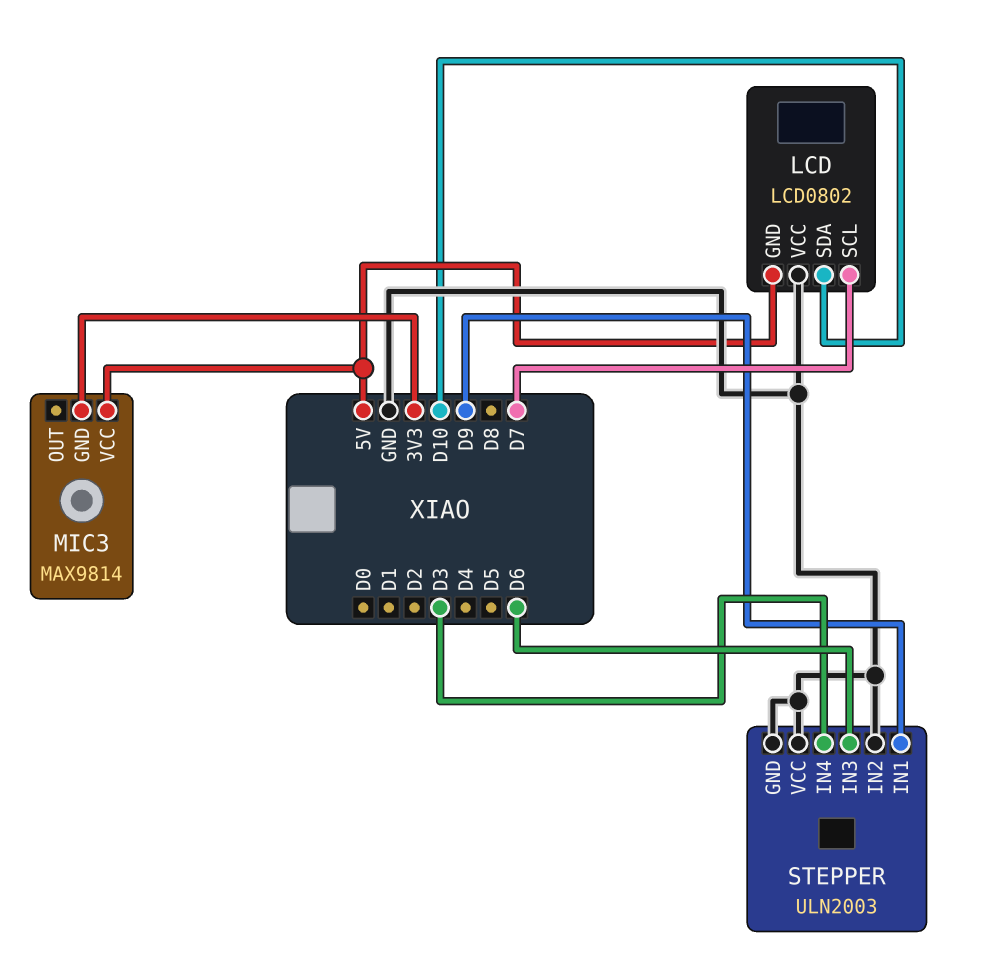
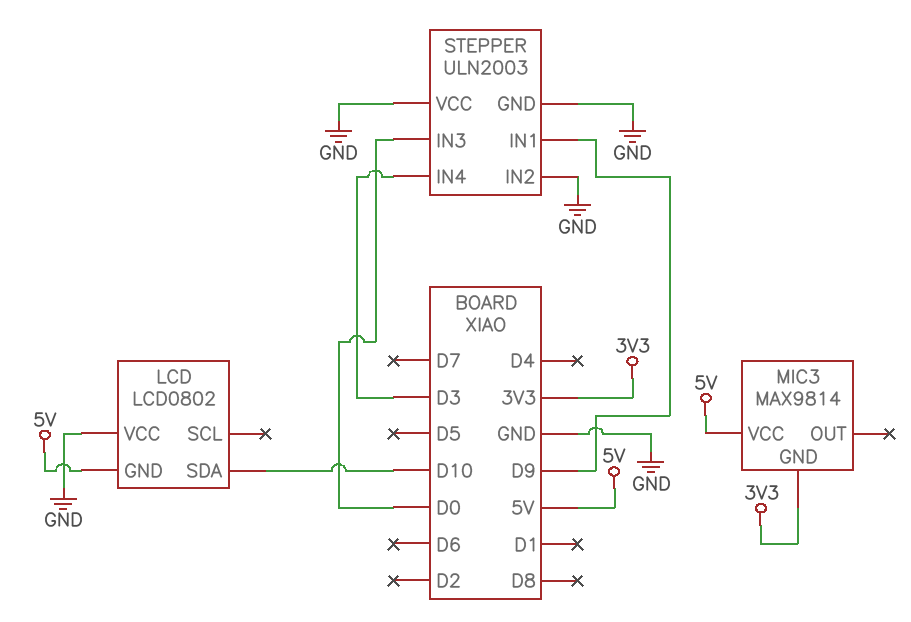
LCD pin SCL: D7 -> none
STEPPER pin IN3: D6 -> D0

